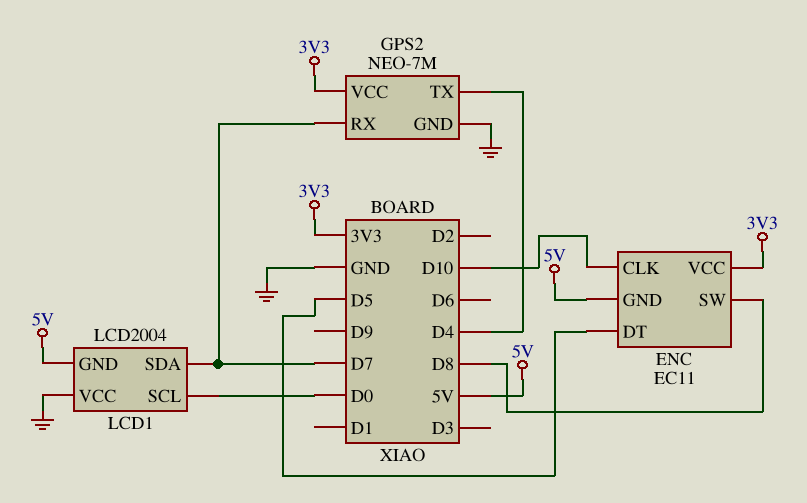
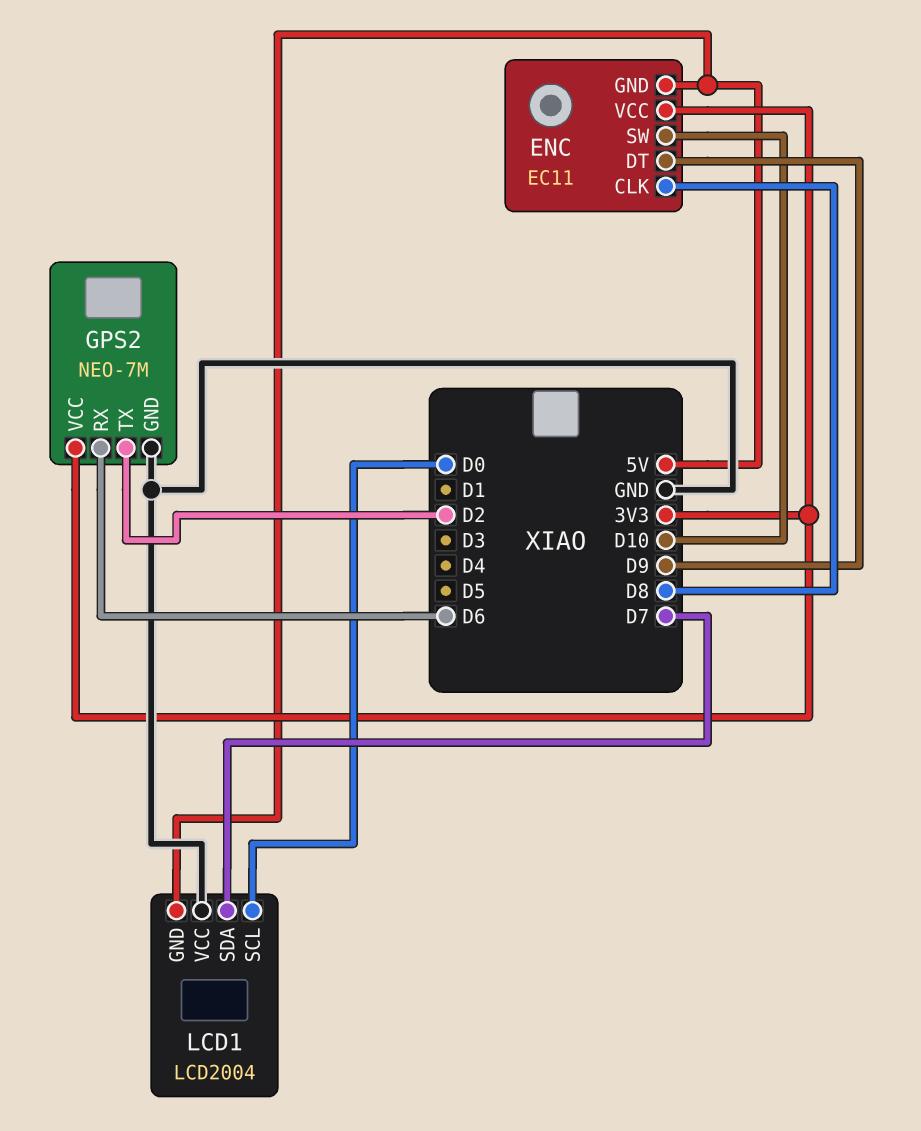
ENC pin CLK: D10 -> D8
ENC pin DT: D5 -> D9
ENC pin SW: D8 -> D10
GPS2 pin RX: D7 -> D6
GPS2 pin TX: D4 -> D2

